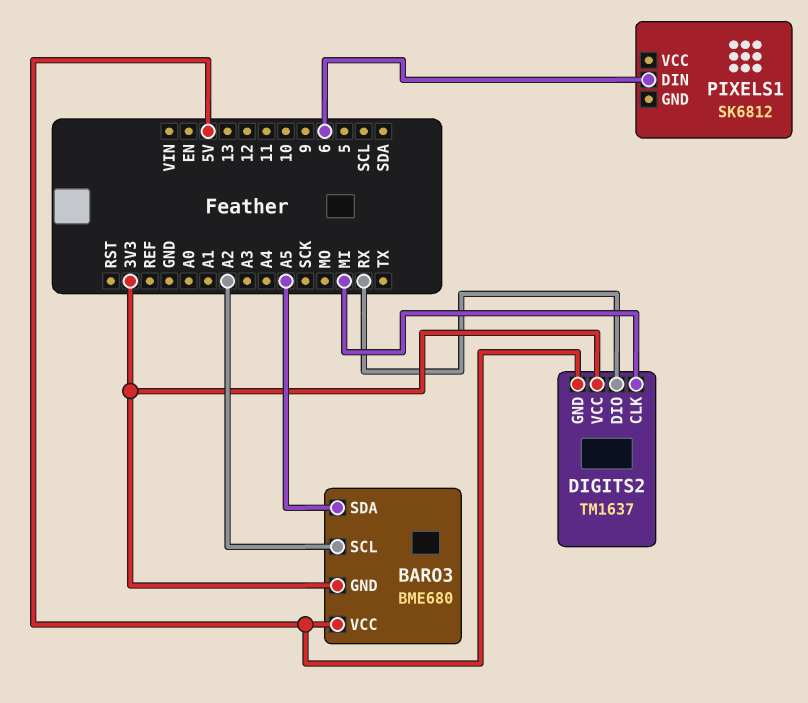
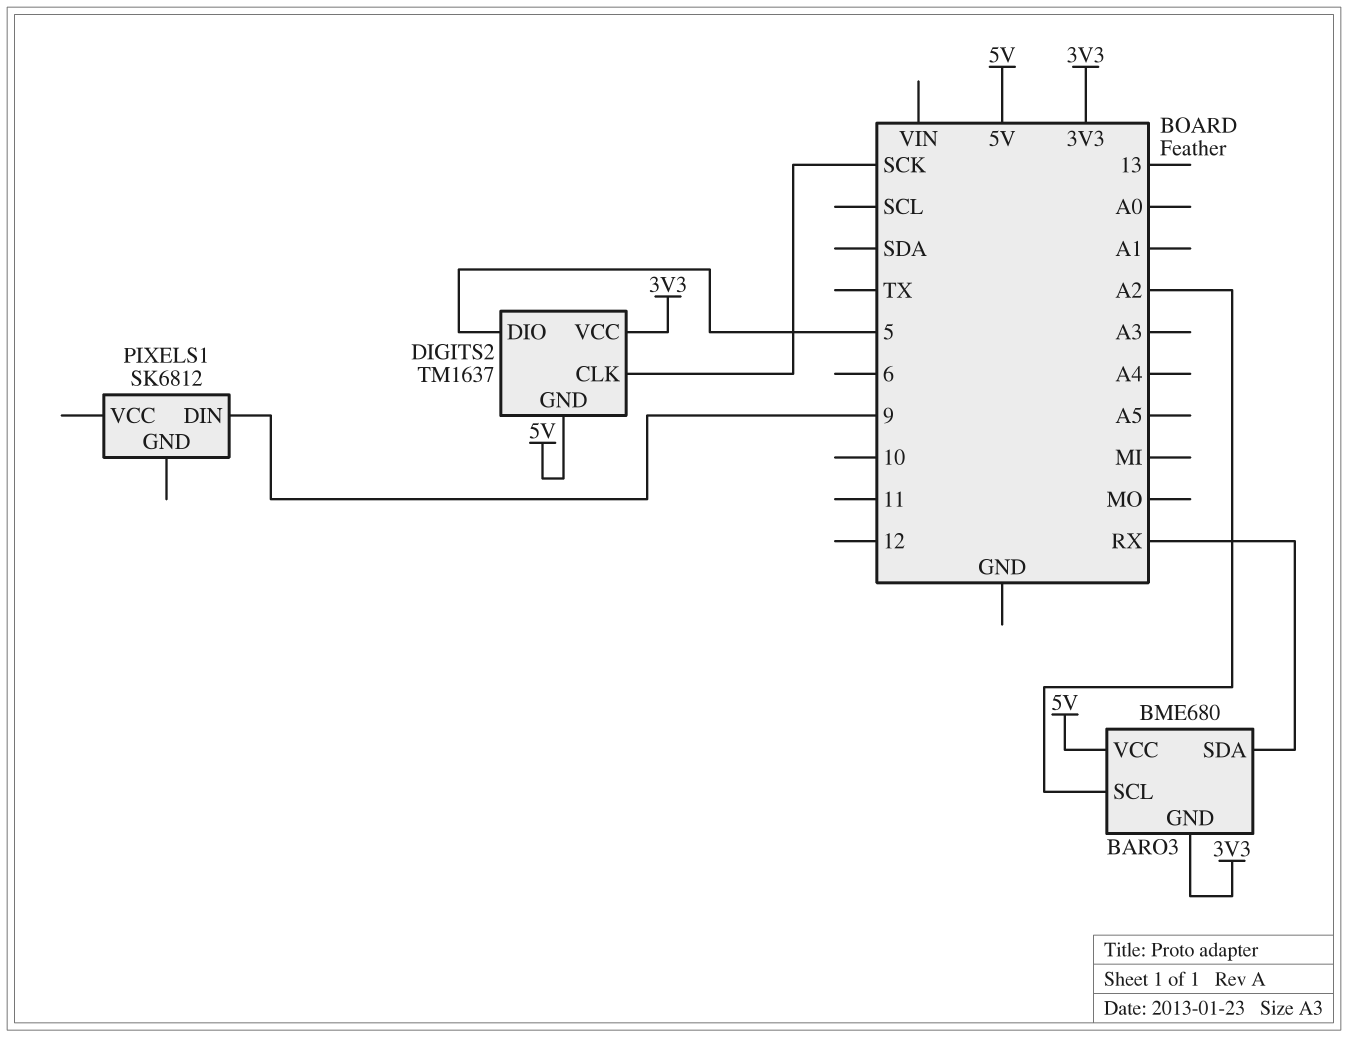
BARO3 pin SDA: A5 -> RX
DIGITS2 pin CLK: MI -> SCK
DIGITS2 pin DIO: RX -> 5
PIXELS1 pin DIN: 6 -> 9

